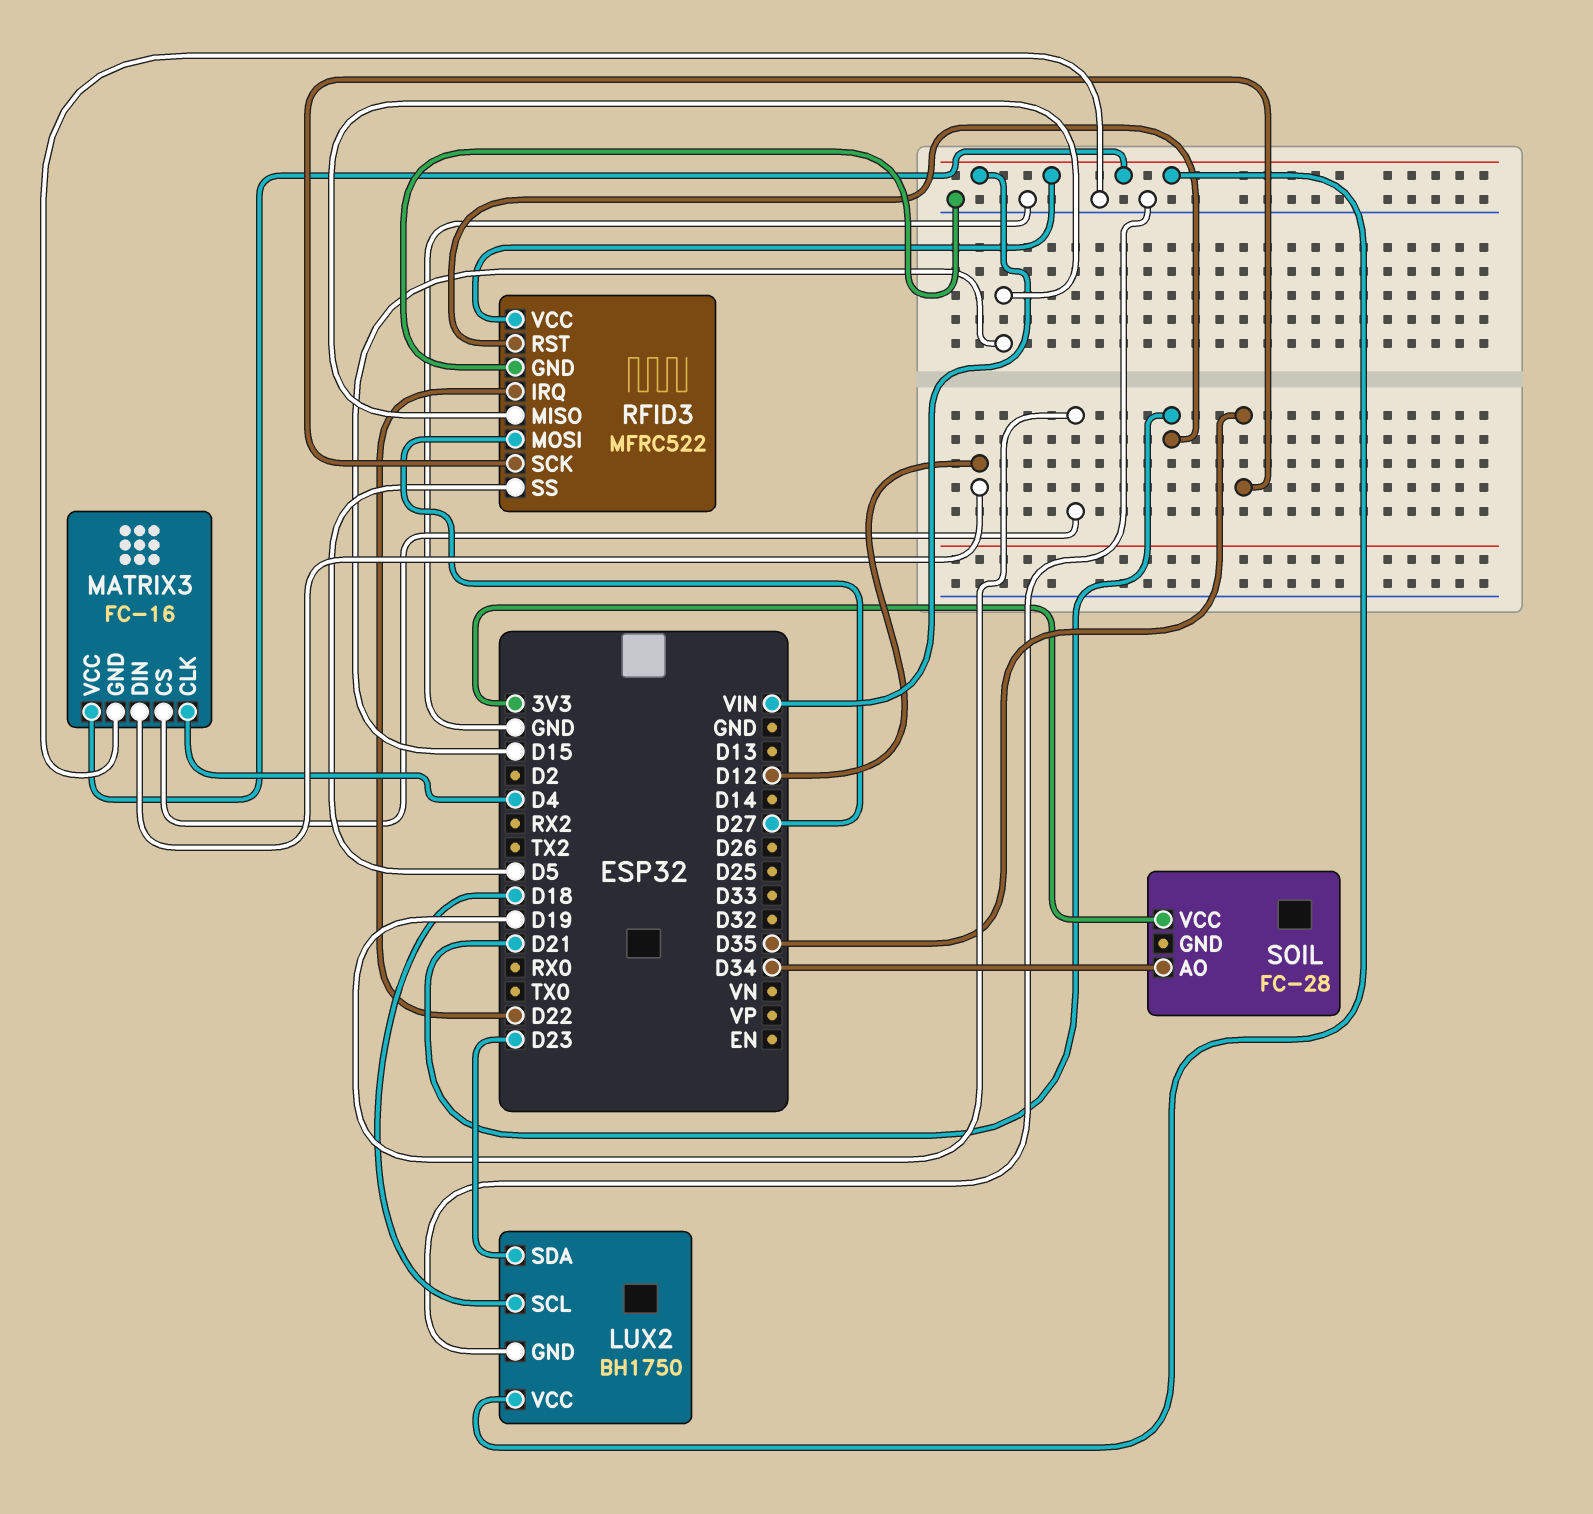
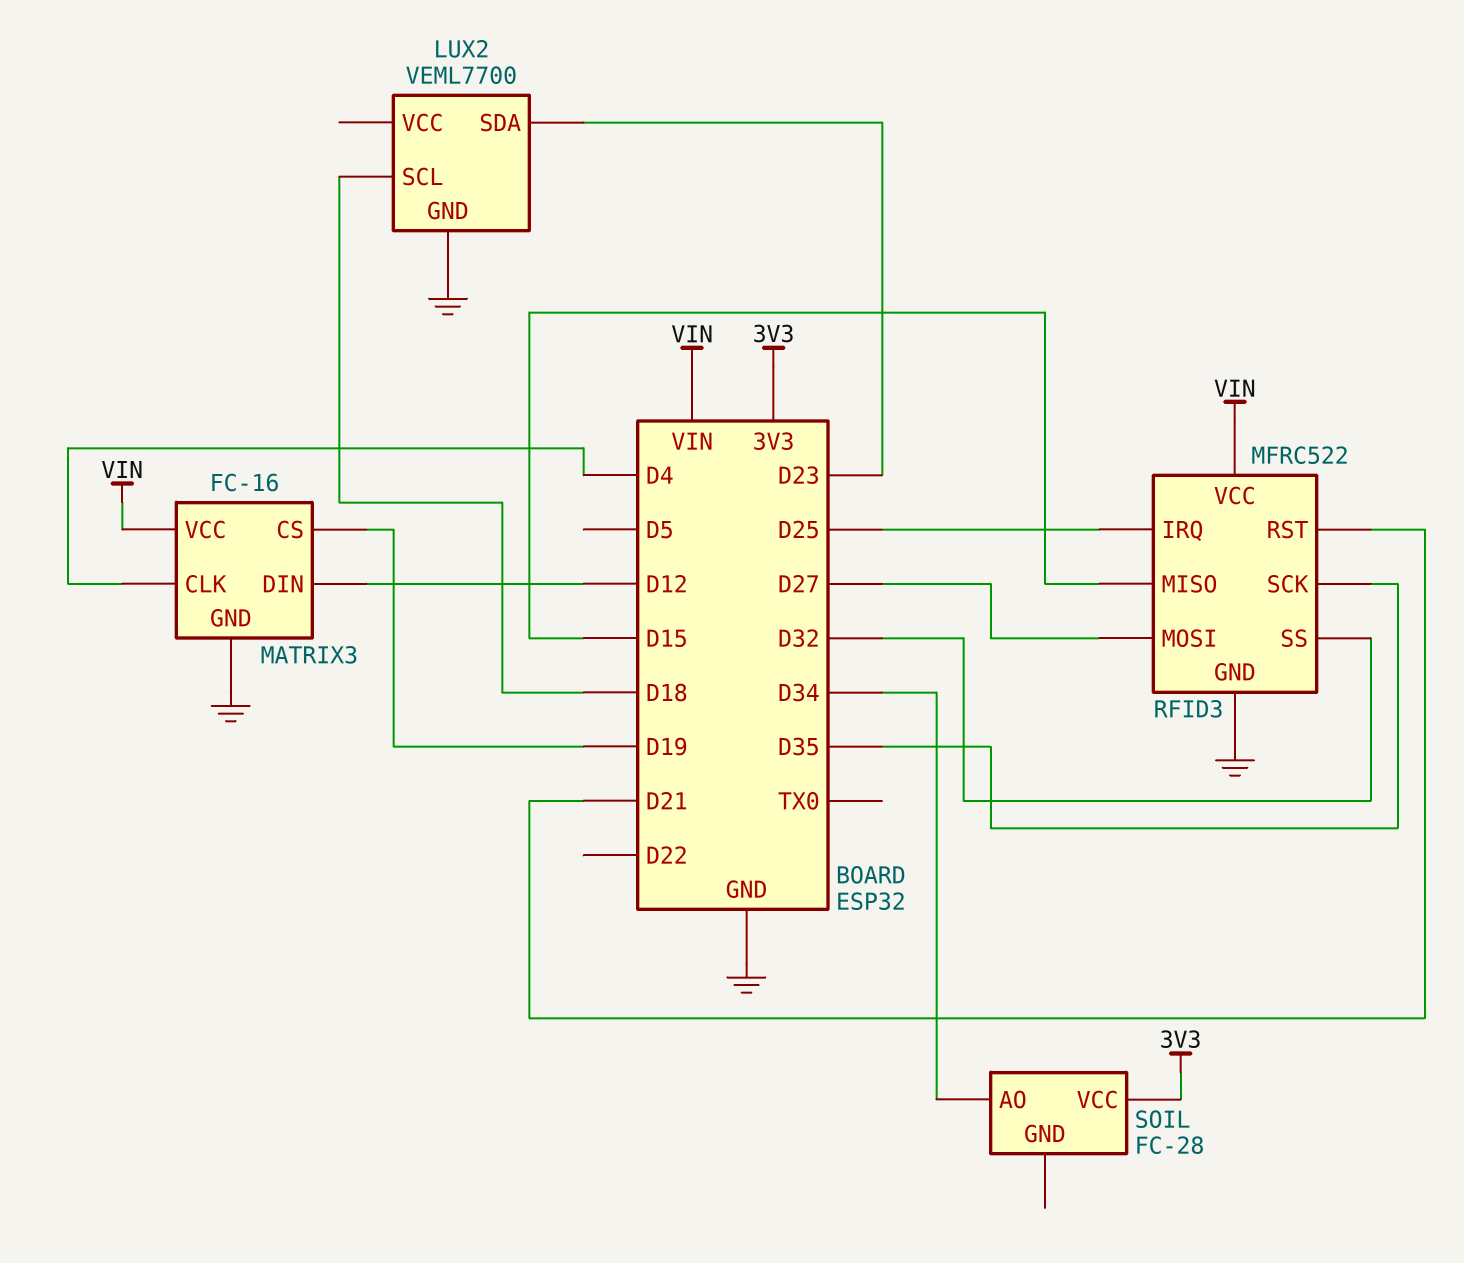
LUX2: BH1750 -> VEML7700
LUX2 pin VCC: VIN -> none
RFID3 pin IRQ: D22 -> D25
RFID3 pin SS: D5 -> D32

